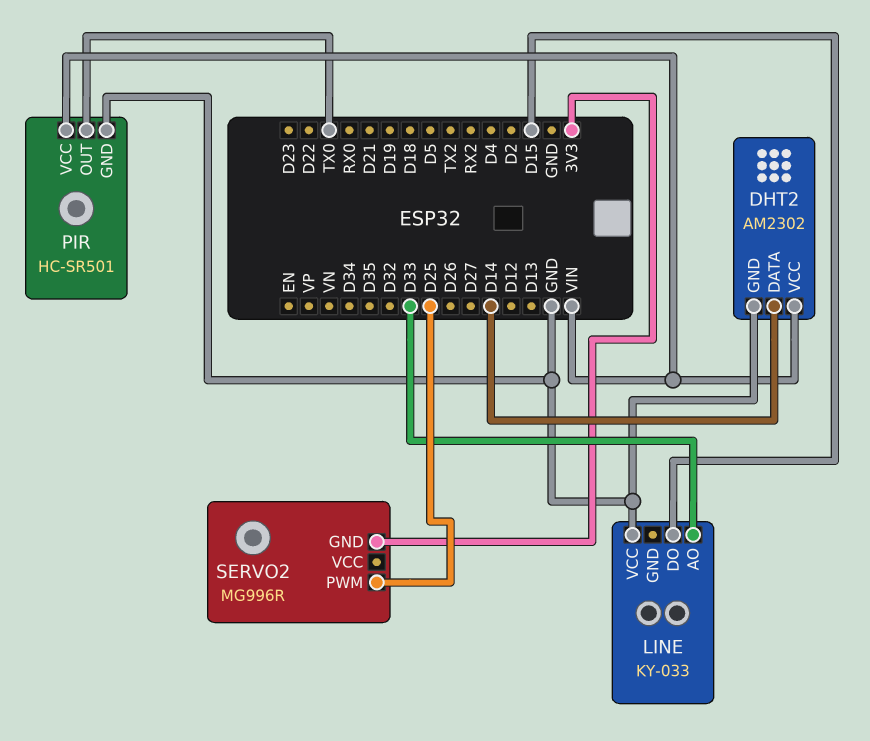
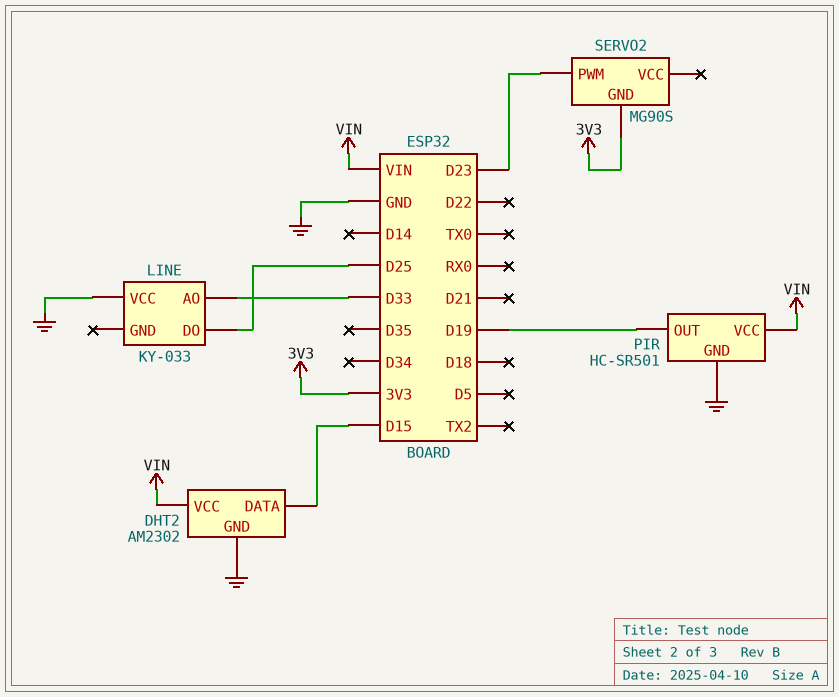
DHT2 pin DATA: D14 -> D15
LINE pin DO: D15 -> D25
PIR pin OUT: TX0 -> D19
SERVO2: MG996R -> MG90S
SERVO2 pin PWM: D25 -> D23

